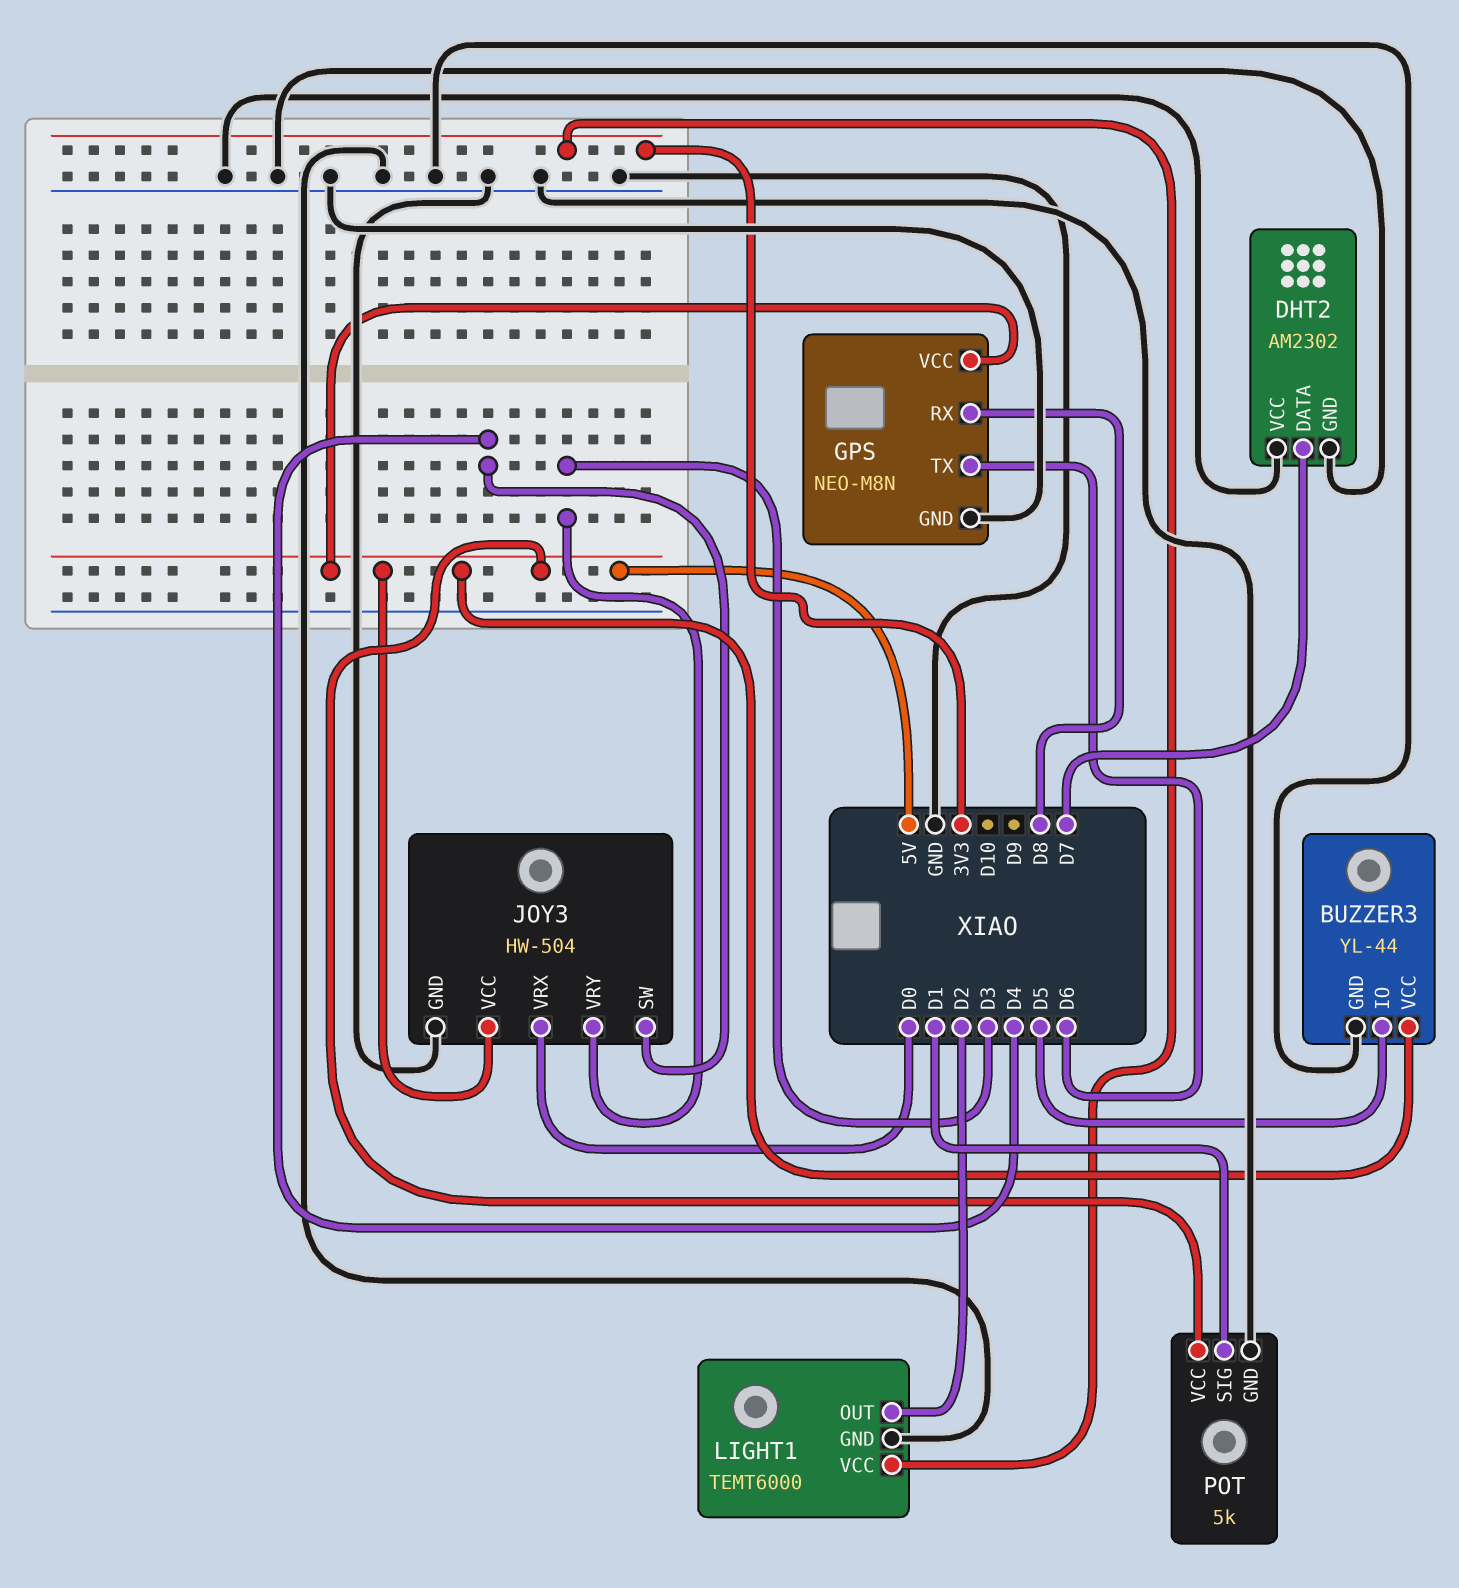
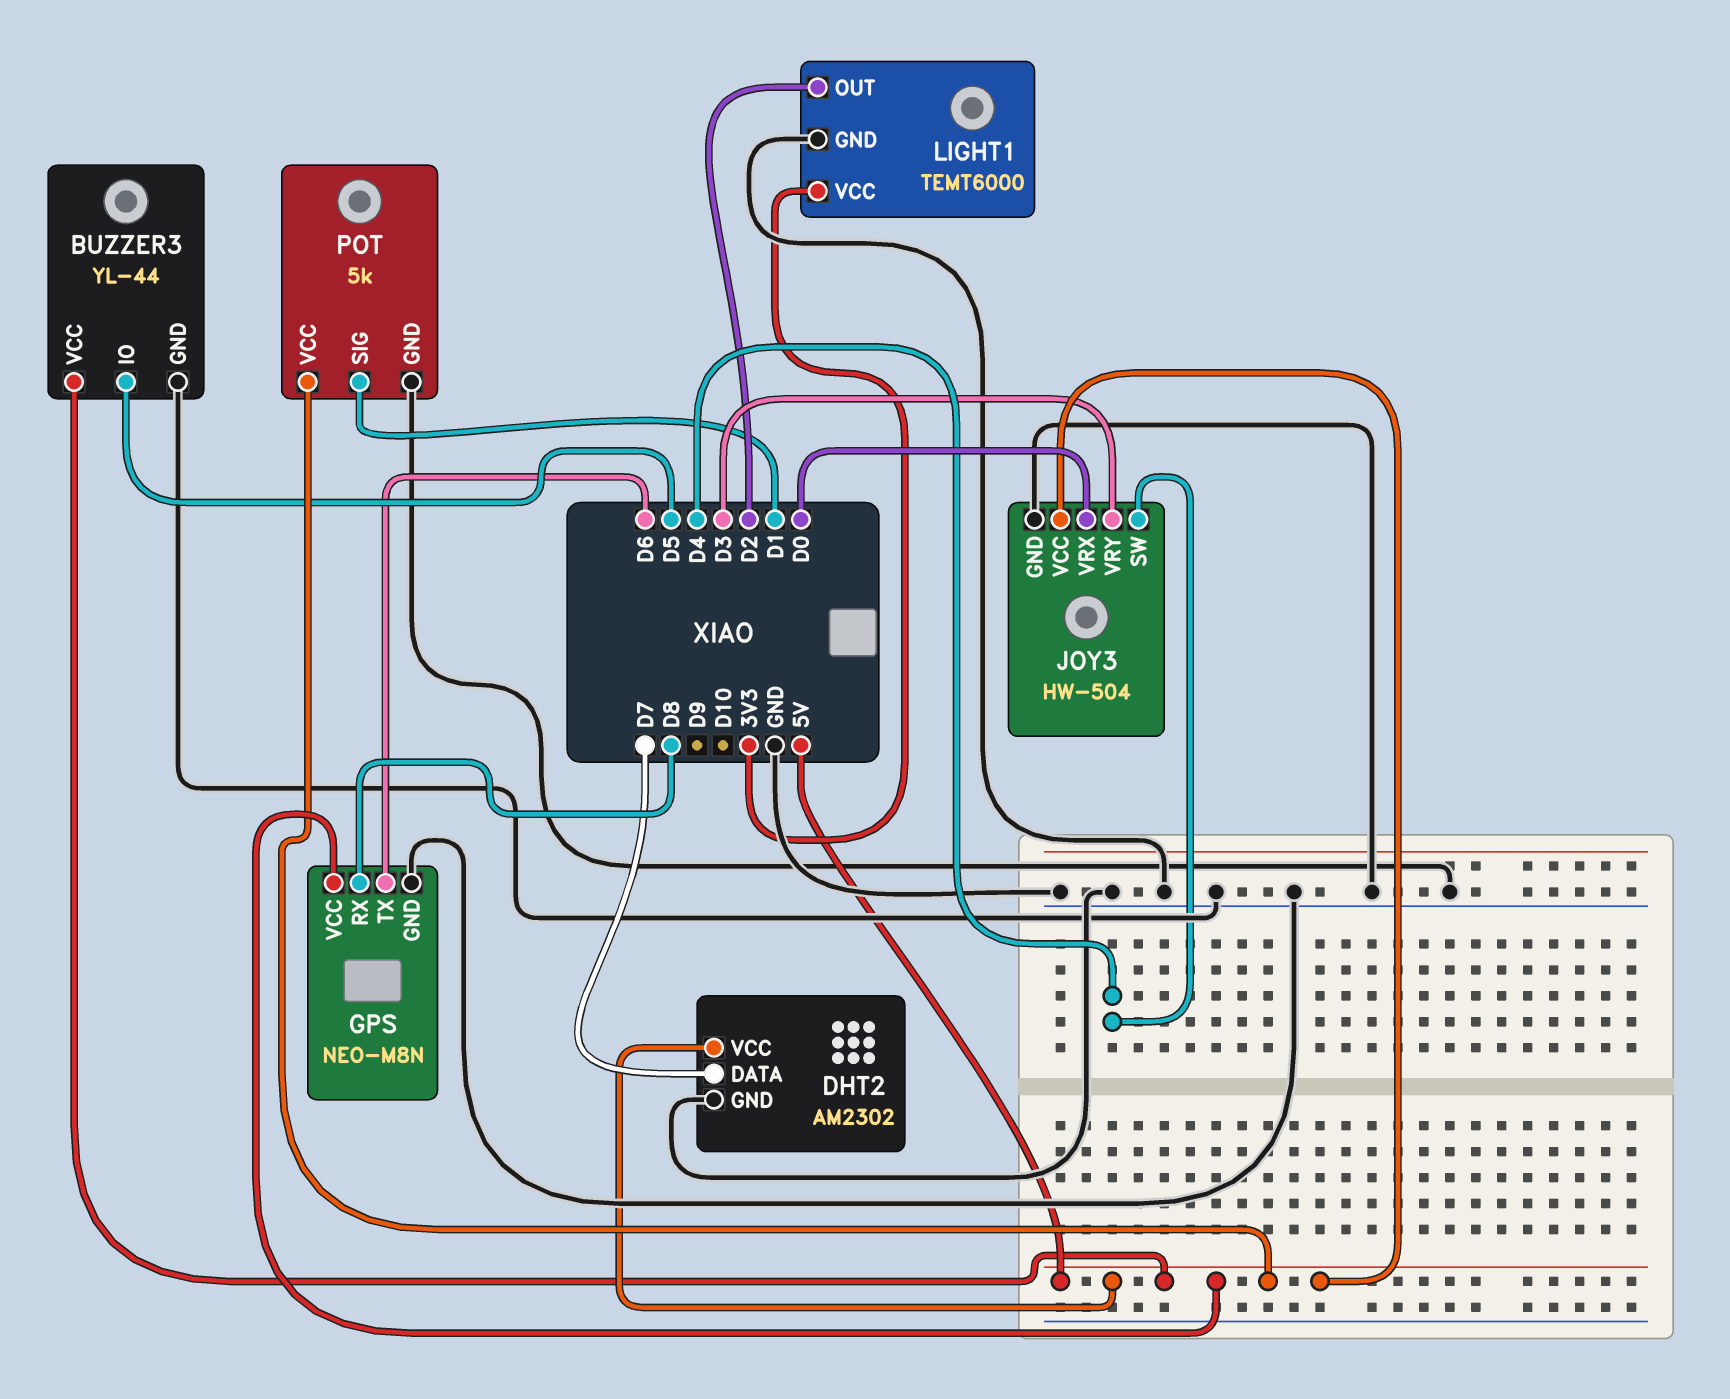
DHT2 pin VCC: GND -> 5V

